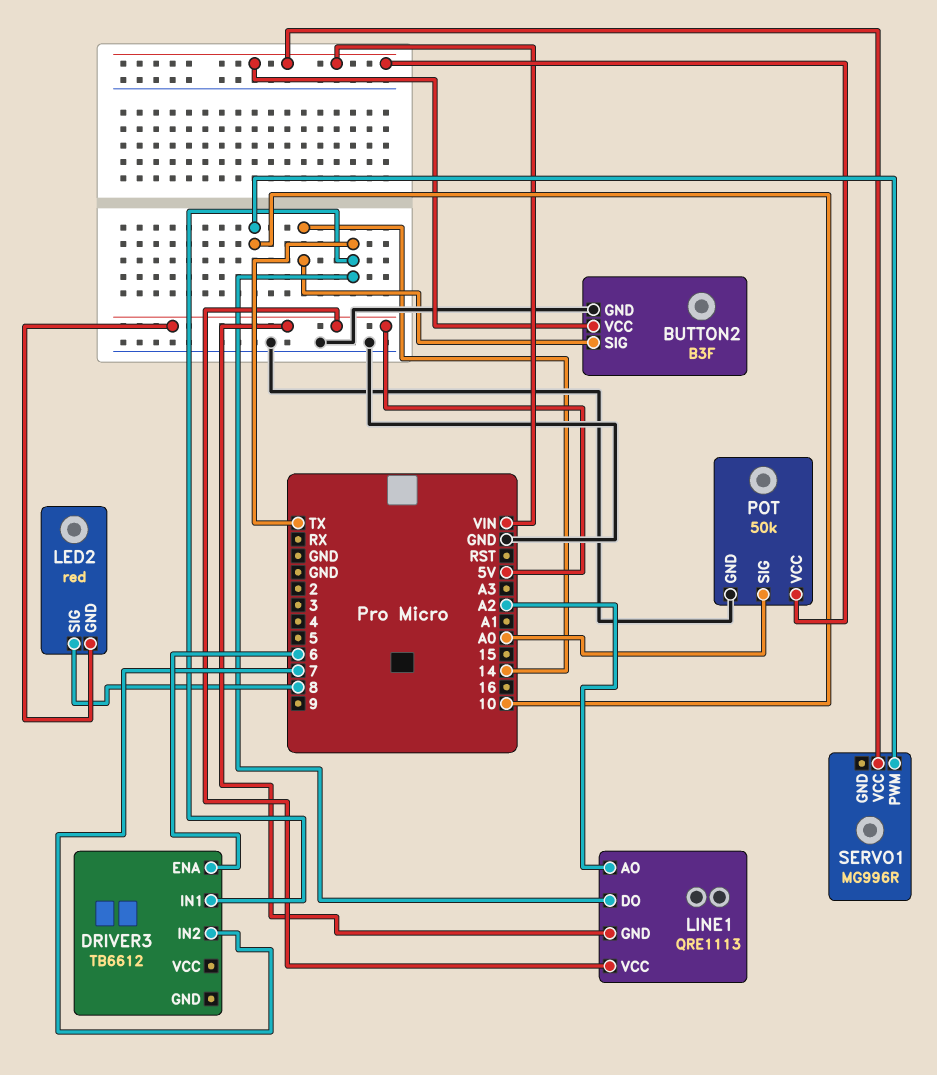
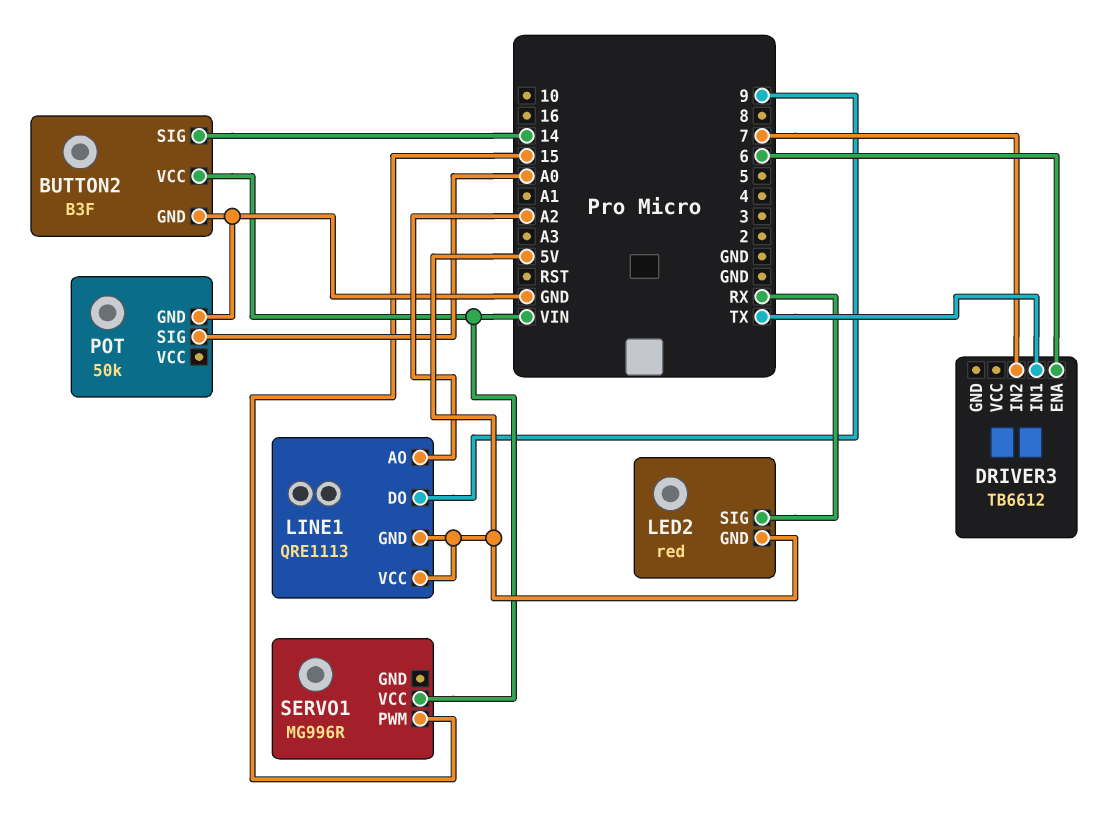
LED2 pin SIG: 8 -> RX
LINE1 pin DO: TX -> 9
POT pin VCC: VIN -> none
SERVO1 pin PWM: 10 -> 15

